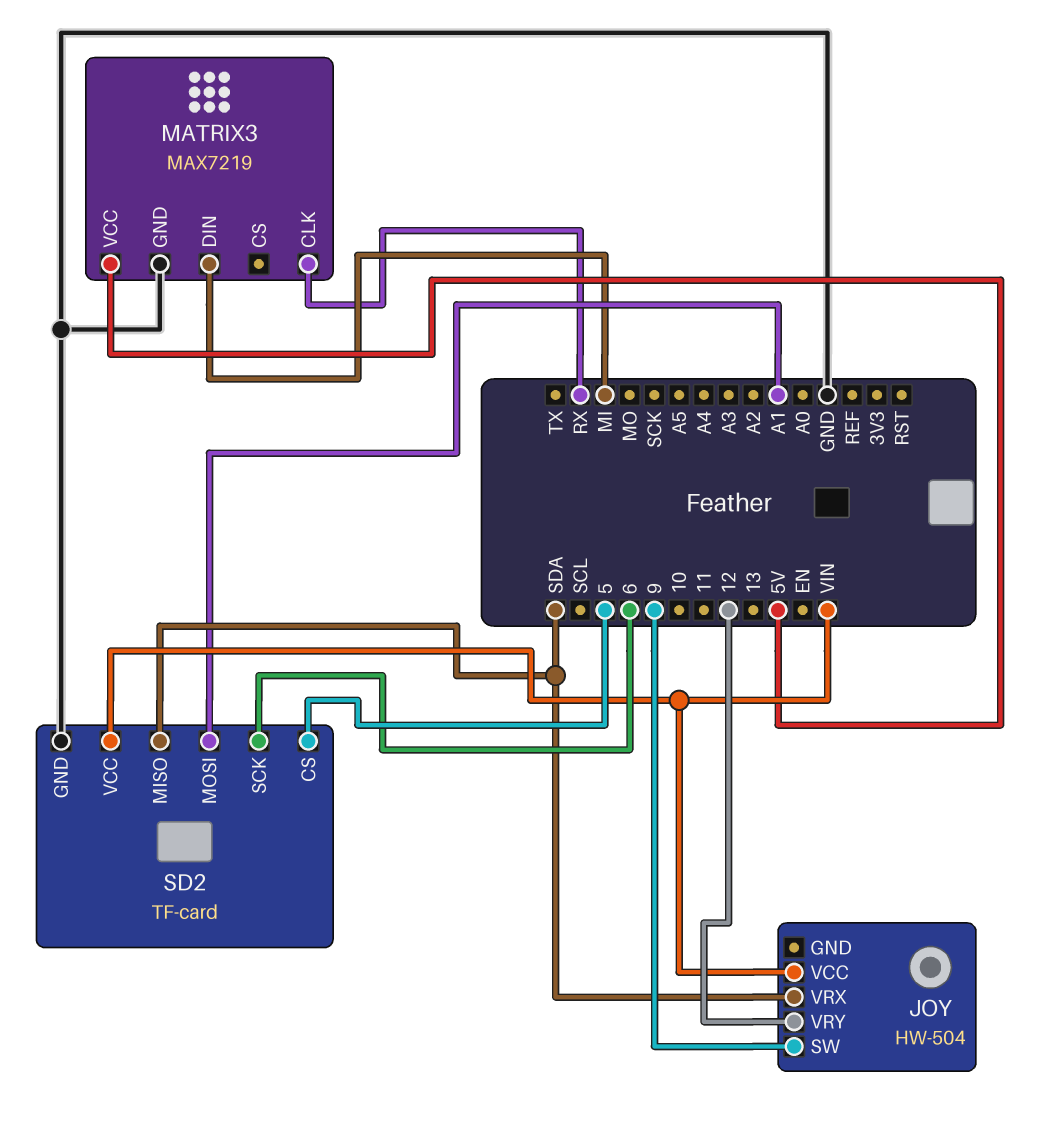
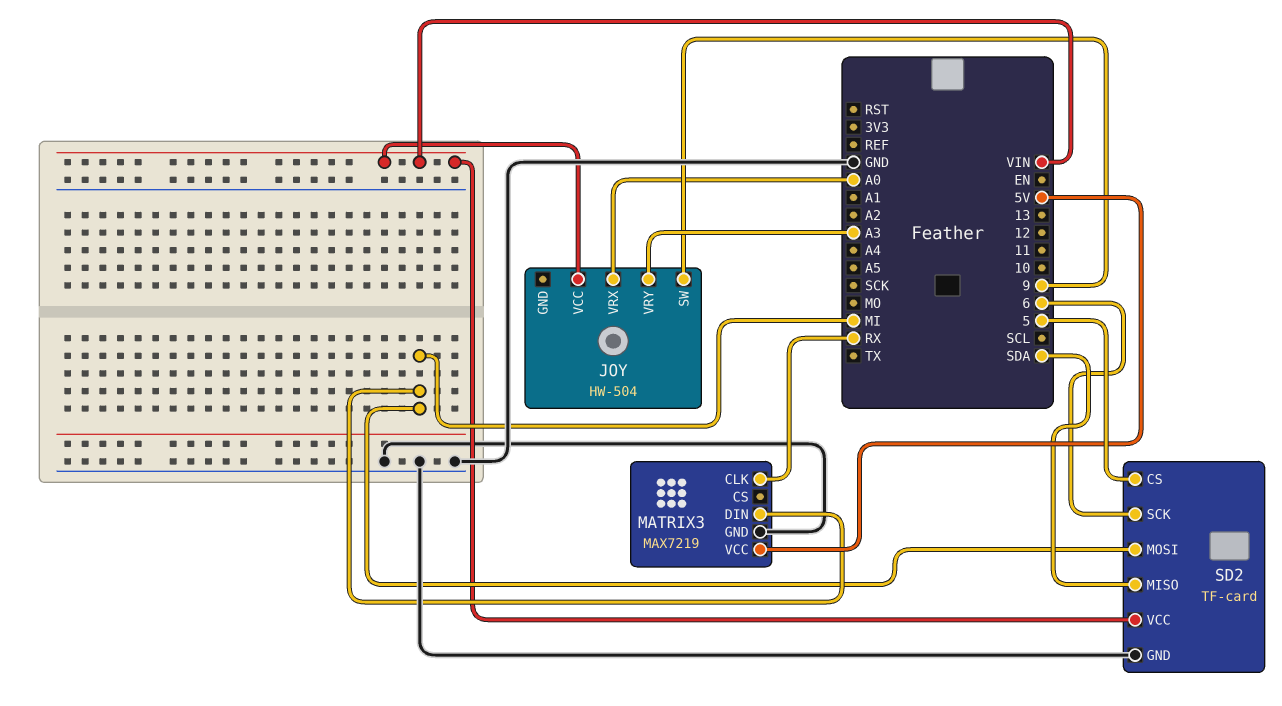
JOY pin VRX: SDA -> A0
JOY pin VRY: 12 -> A3
SD2 pin MOSI: A1 -> MI

